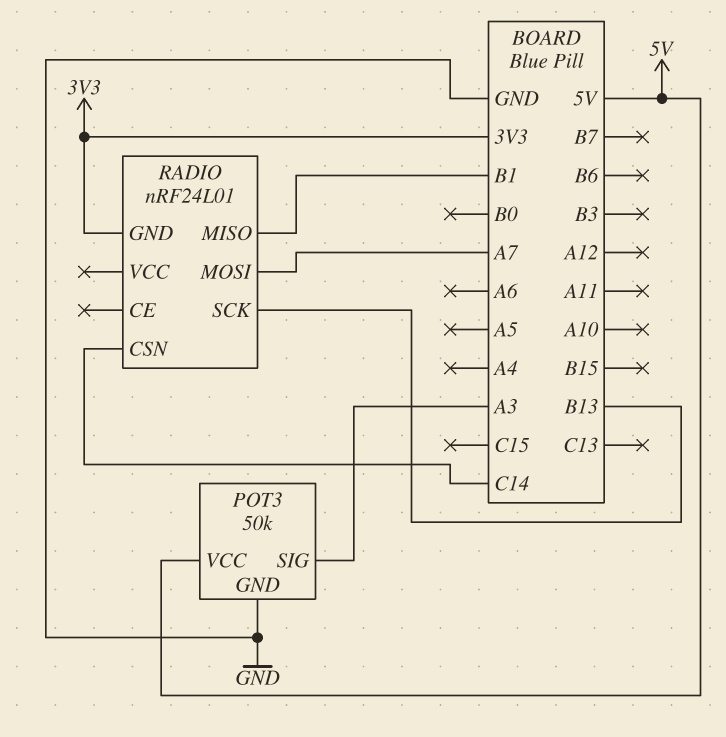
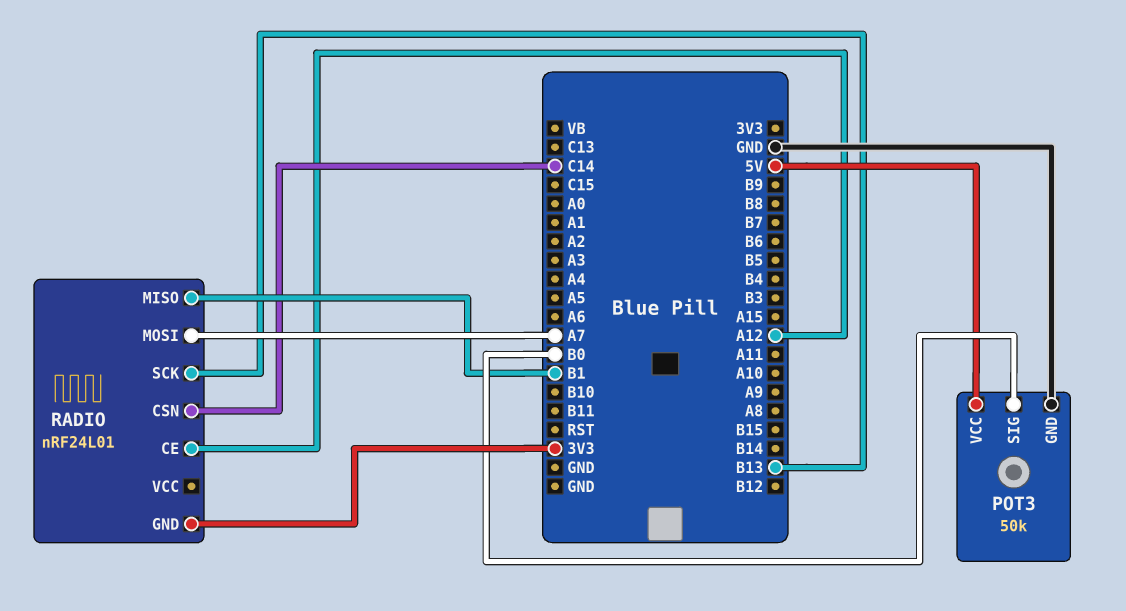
POT3 pin SIG: A3 -> B0
RADIO pin CE: none -> A12

